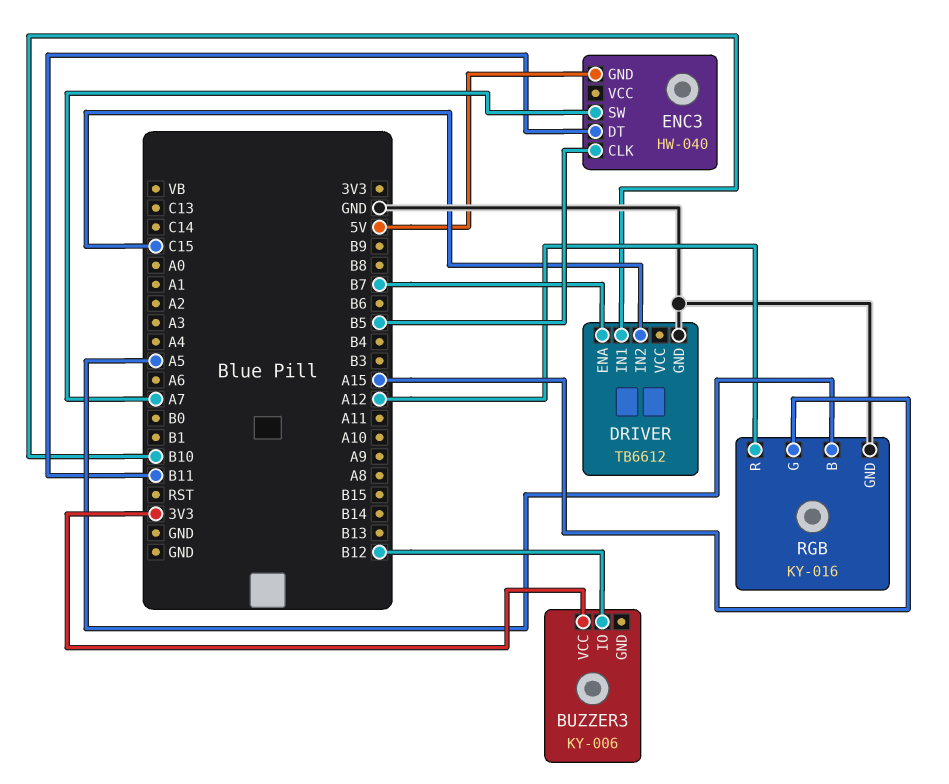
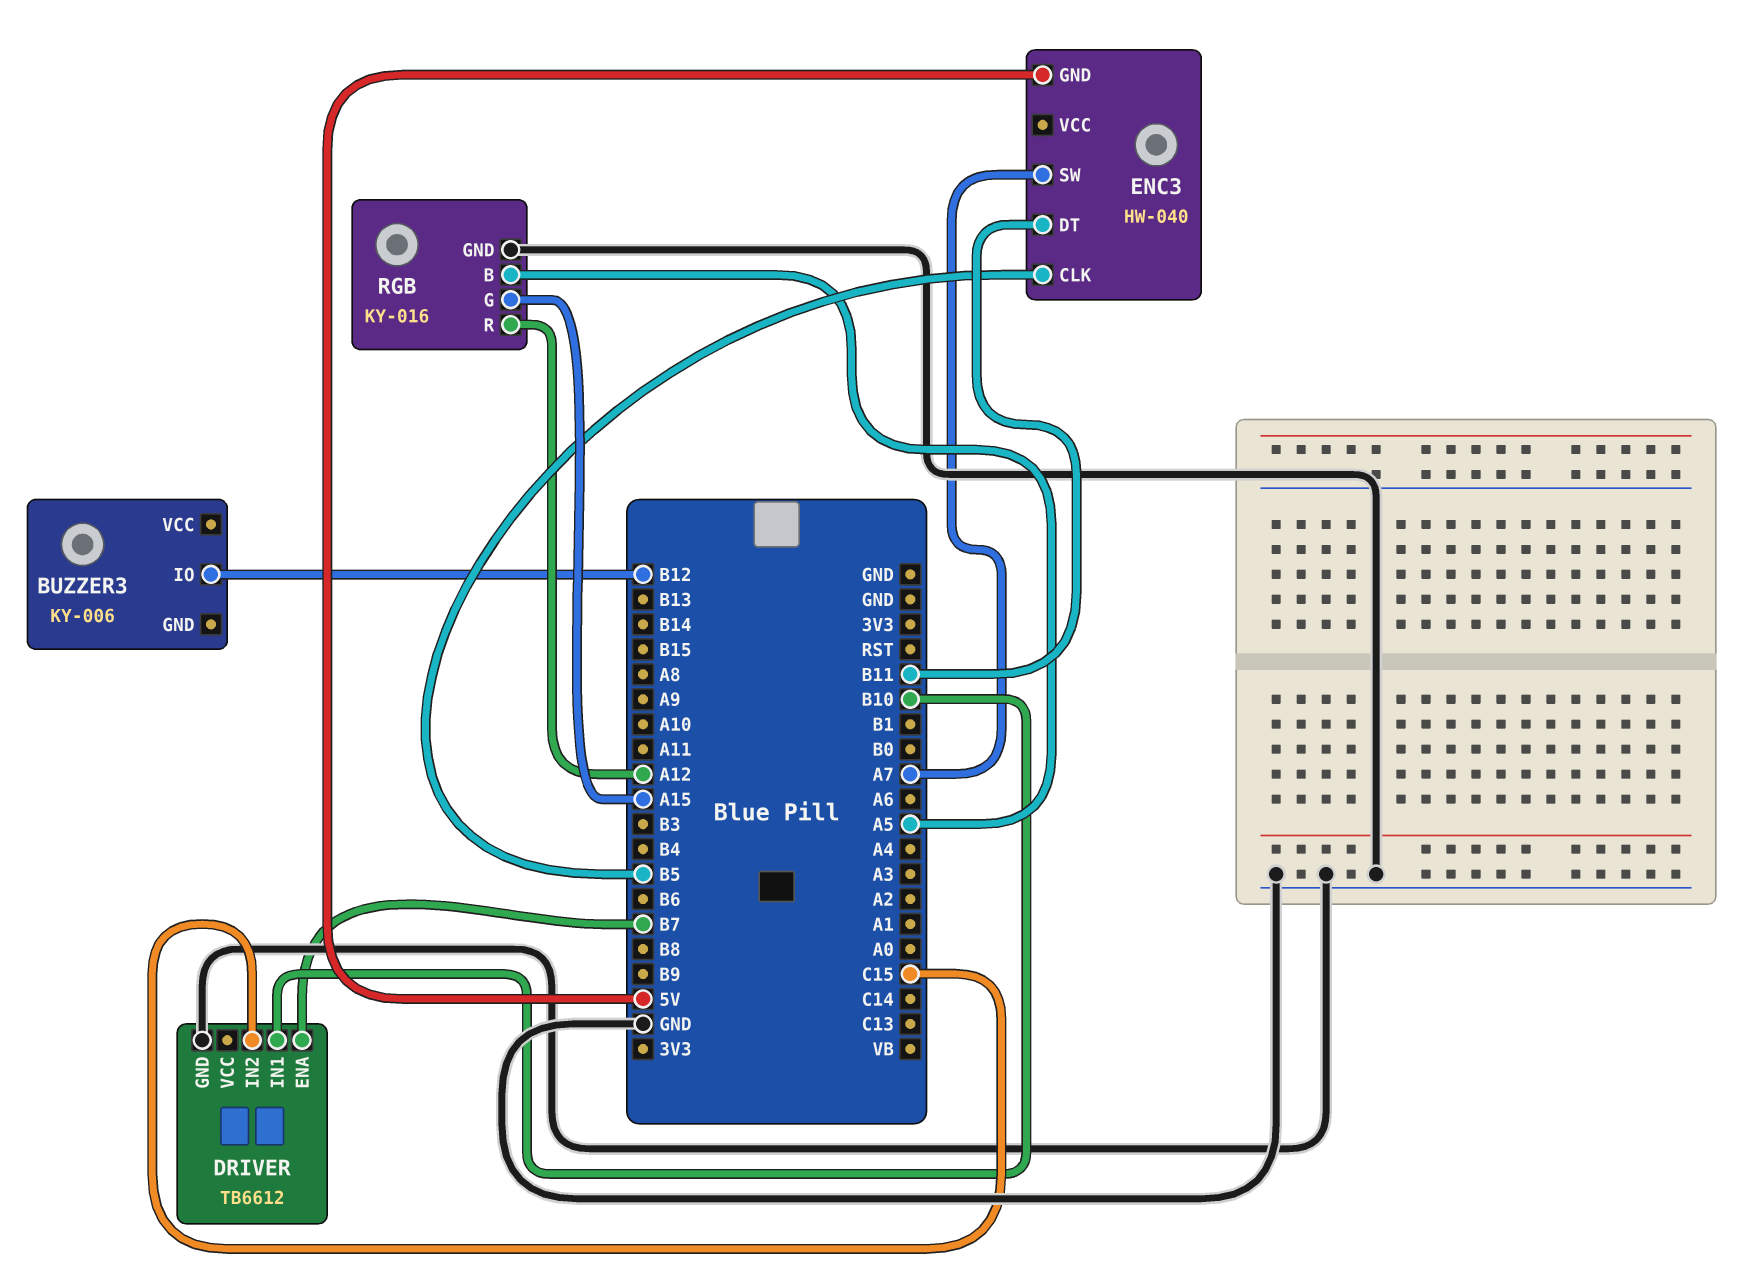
BUZZER3 pin VCC: 3V3 -> none

